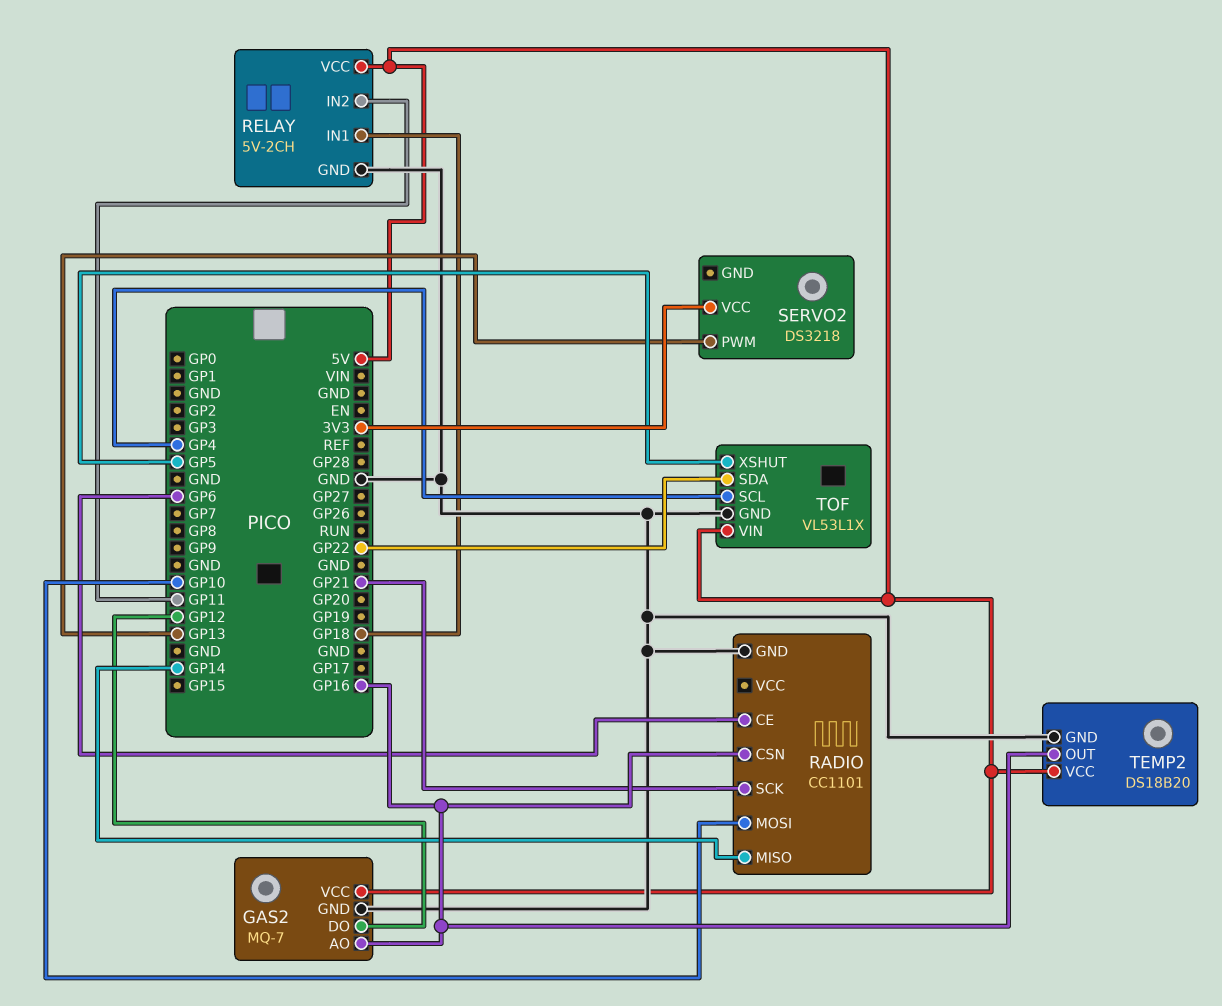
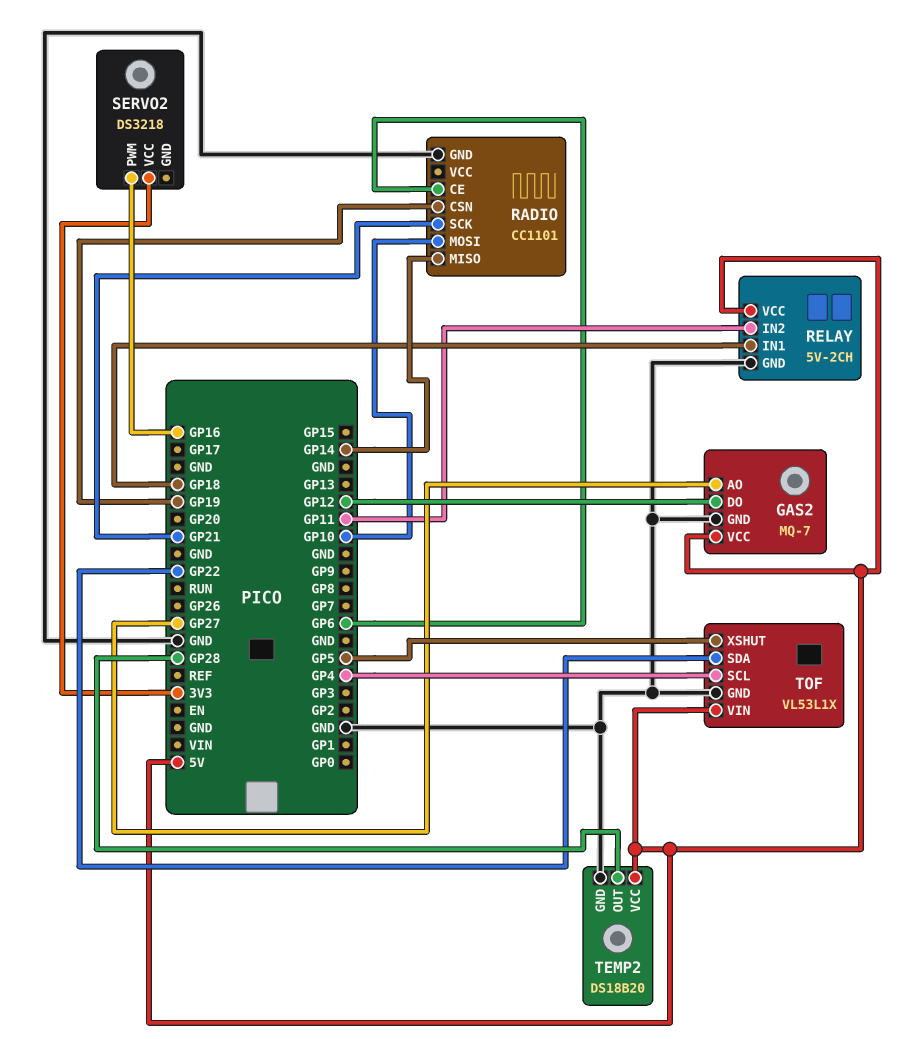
GAS2 pin AO: GP16 -> GP27
RADIO pin CSN: GP16 -> GP19
SERVO2 pin PWM: GP13 -> GP16
TEMP2 pin OUT: GP16 -> GP28

